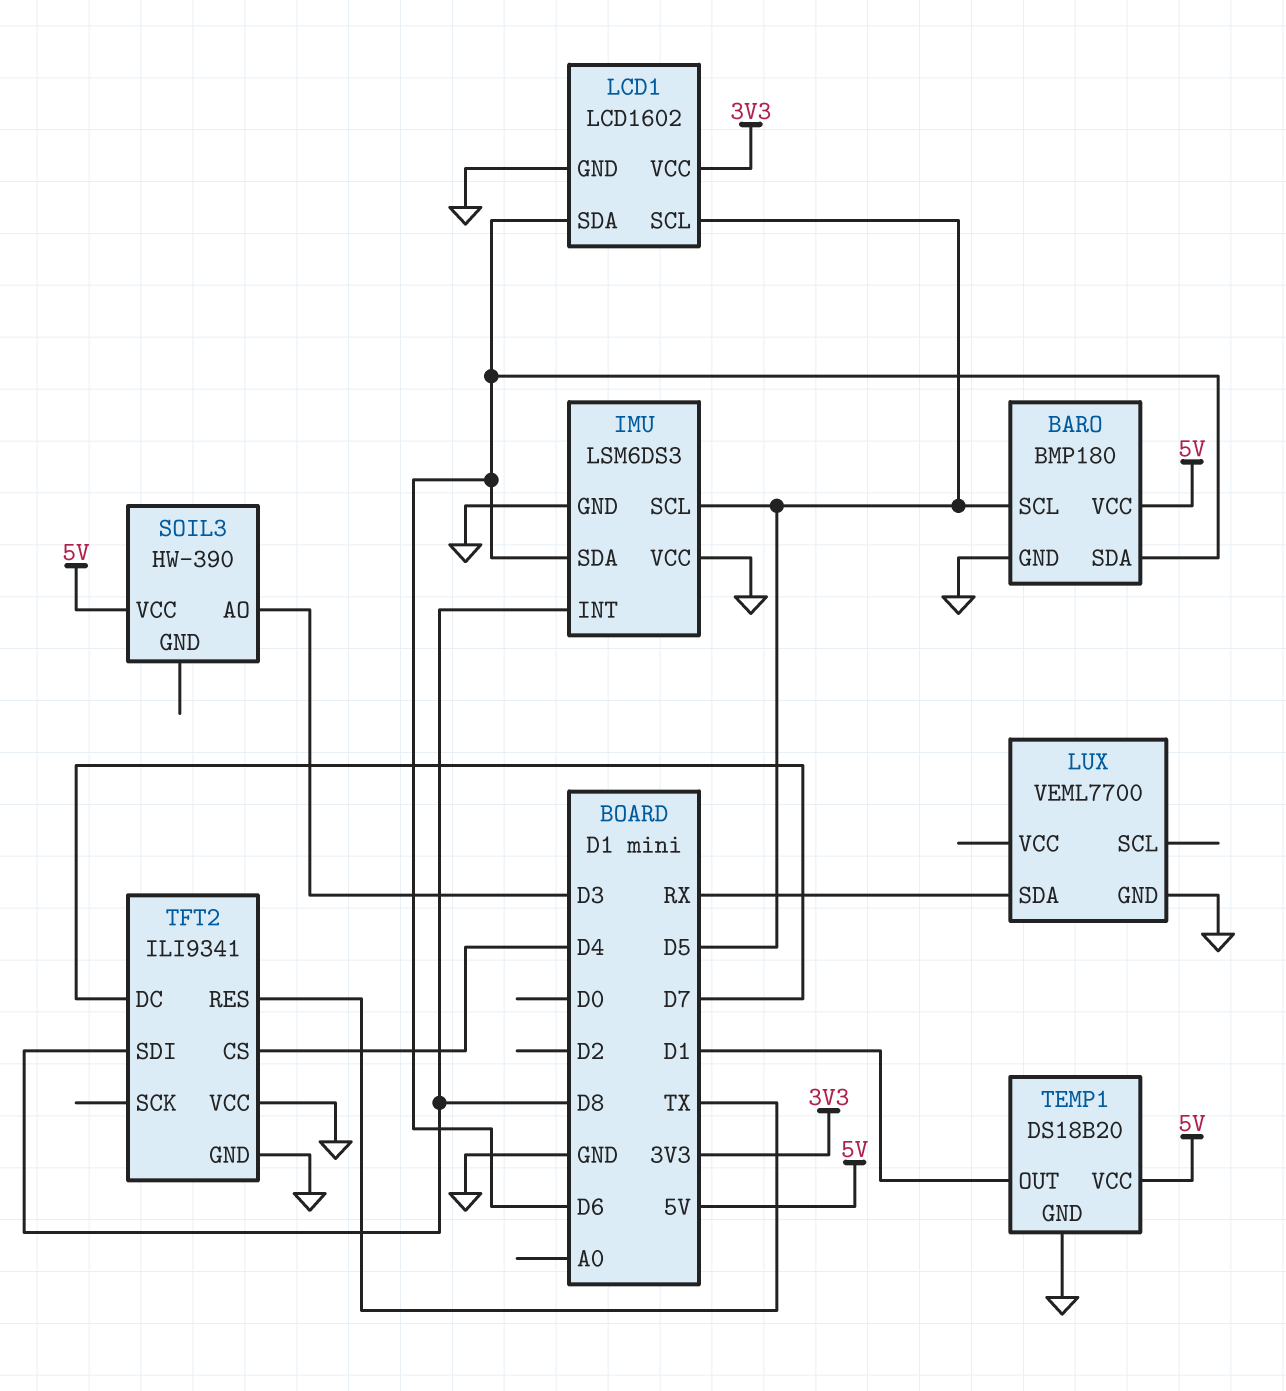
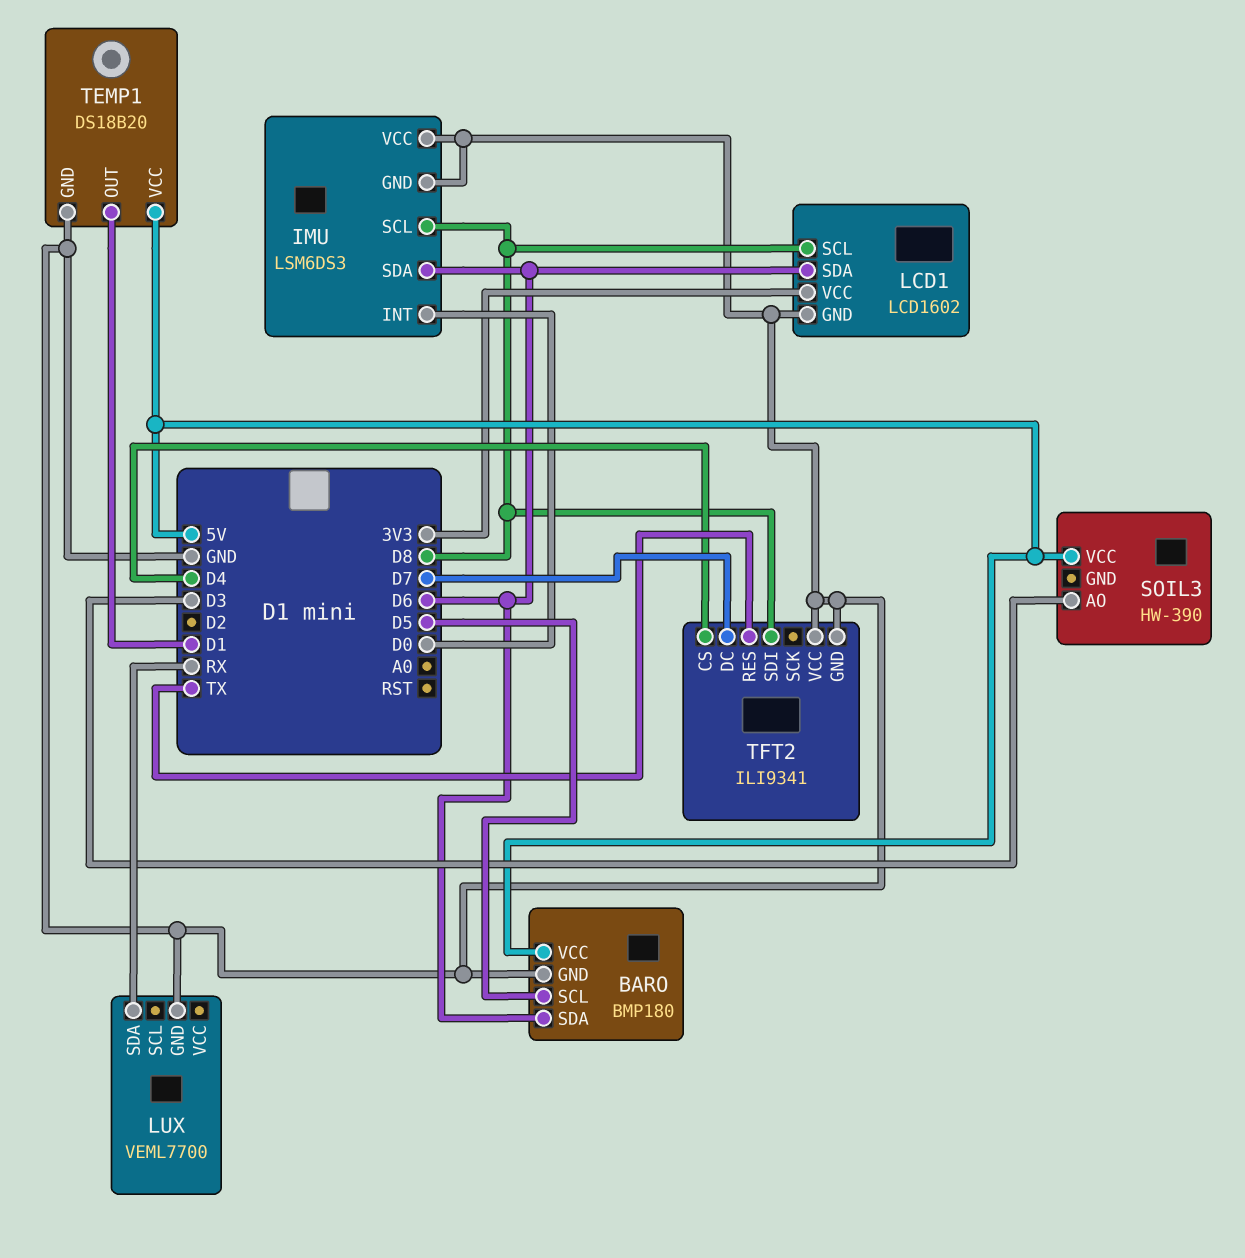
IMU pin INT: D8 -> D0
IMU pin SCL: D5 -> D8
LCD1 pin SCL: D5 -> D8

